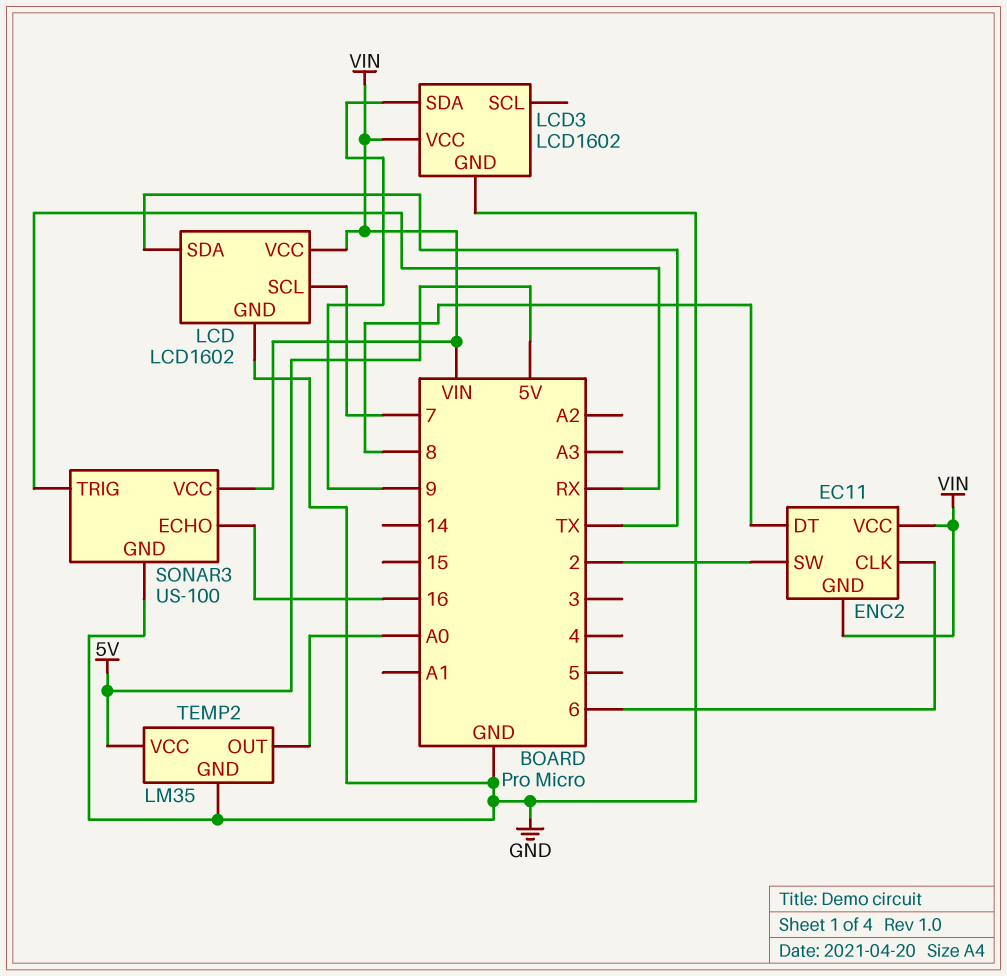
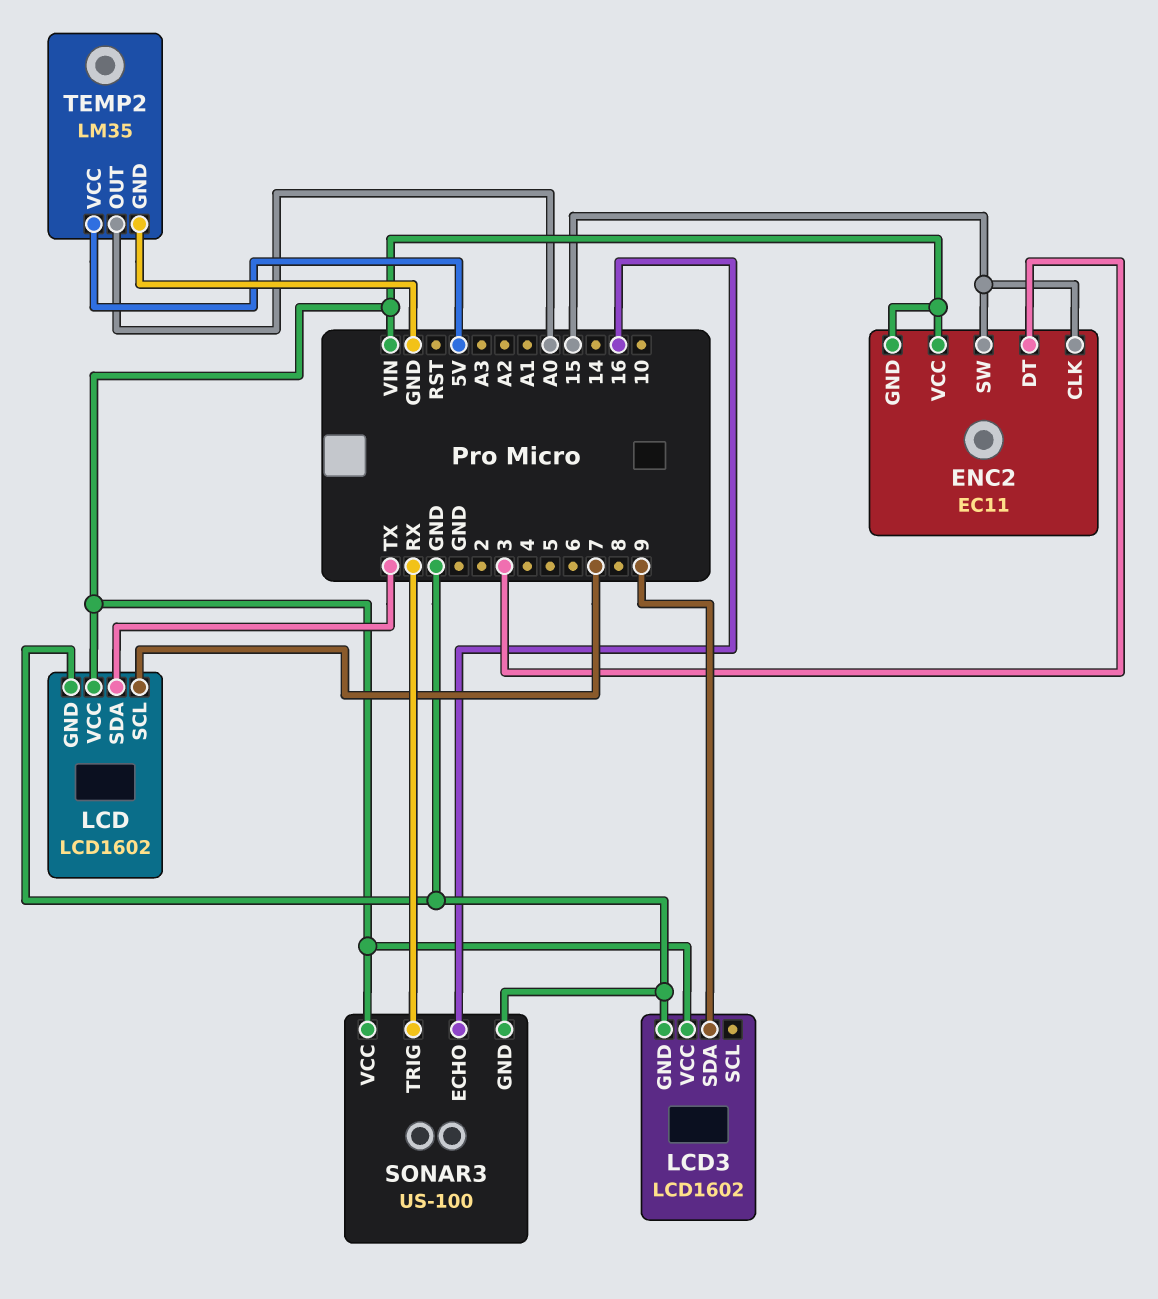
ENC2 pin CLK: 6 -> 15
ENC2 pin DT: 8 -> 3
ENC2 pin SW: 2 -> 15

